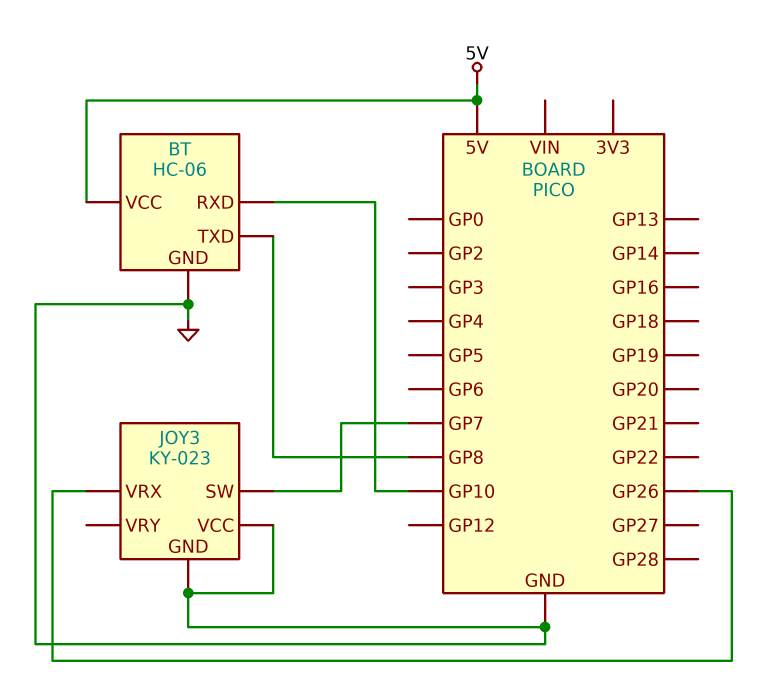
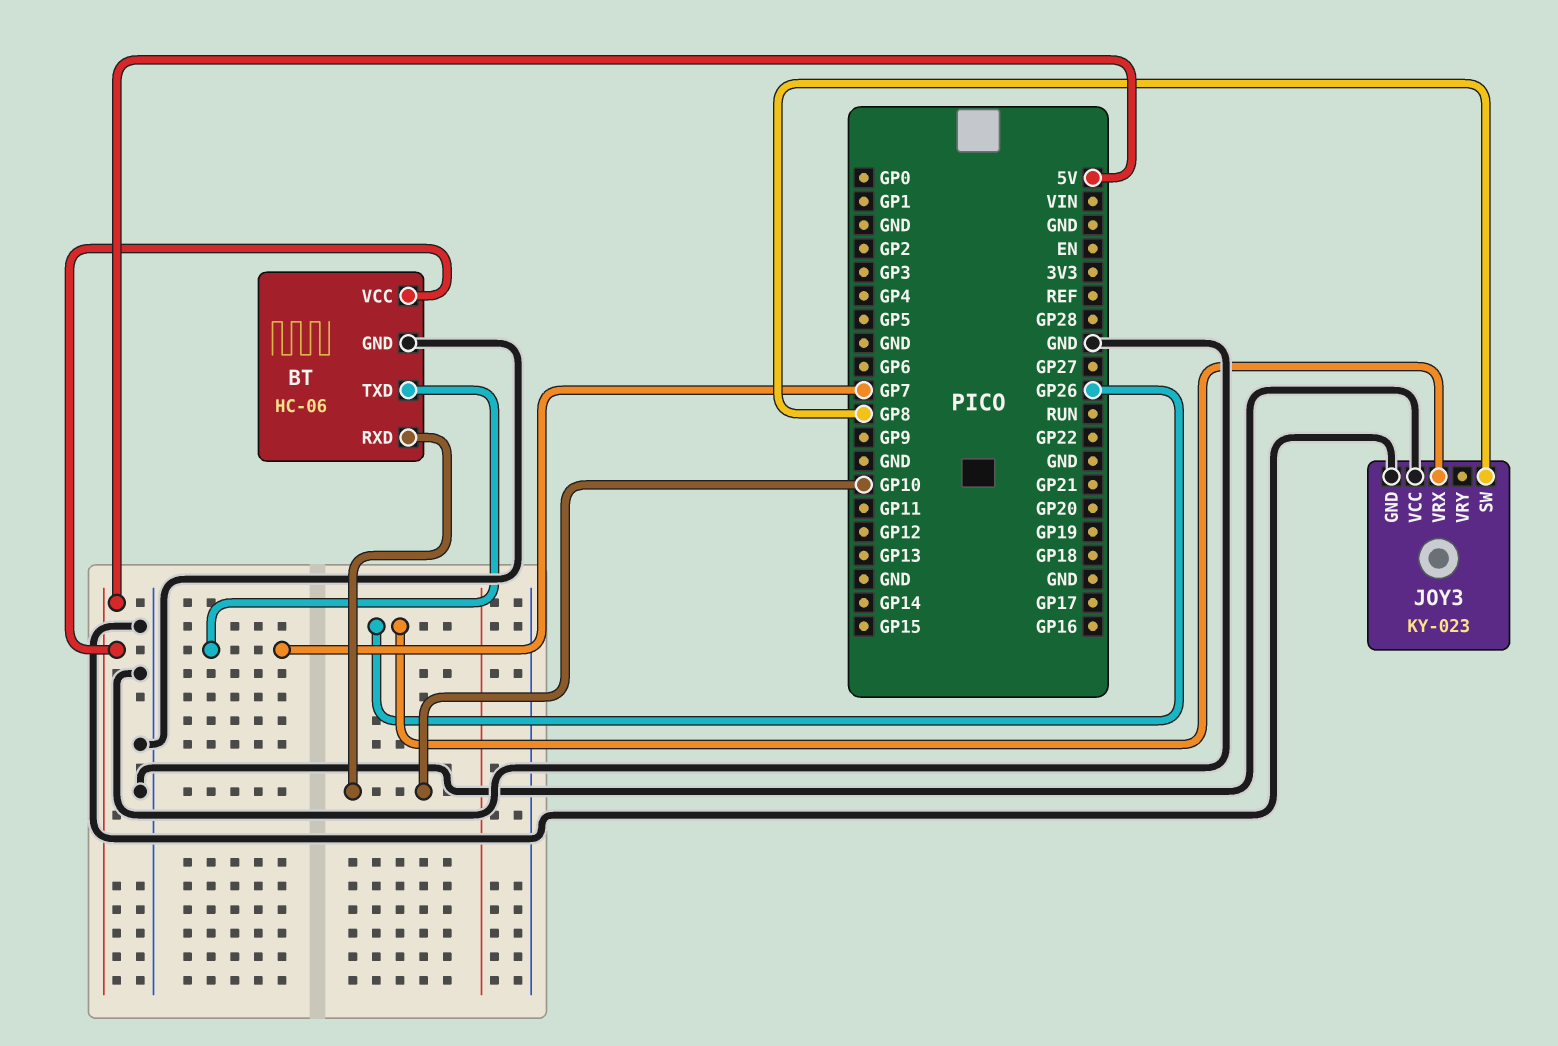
BT pin TXD: GP8 -> GP7
JOY3 pin SW: GP7 -> GP8

